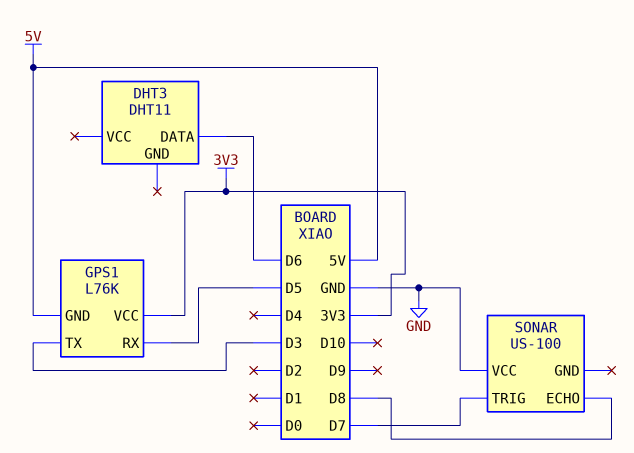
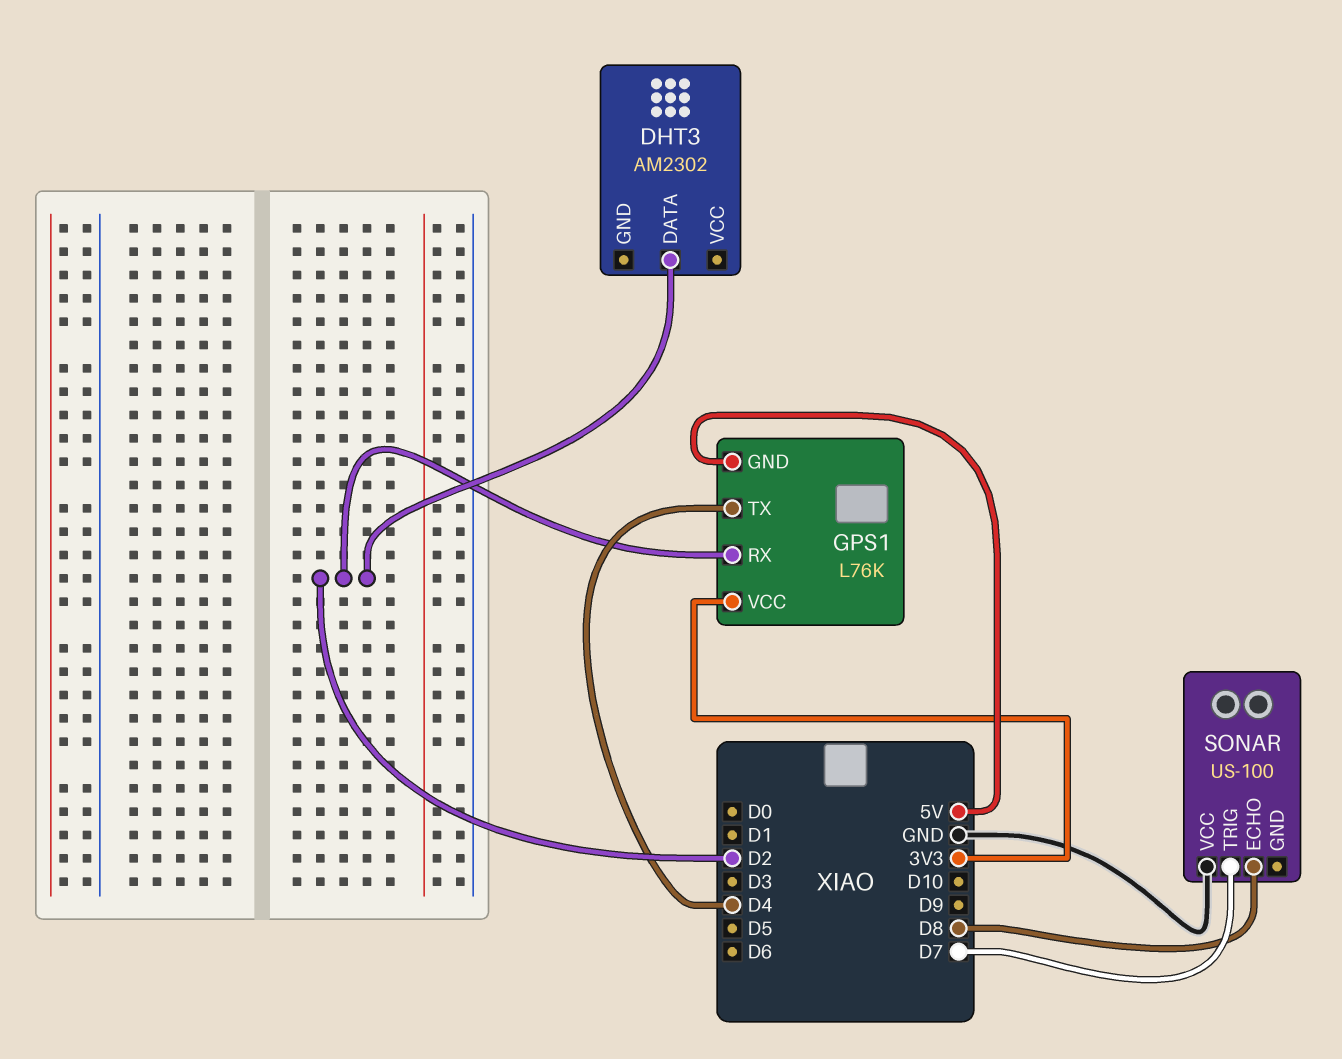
DHT3: DHT11 -> AM2302
DHT3 pin DATA: D6 -> D2
GPS1 pin RX: D5 -> D2
GPS1 pin TX: D3 -> D4

